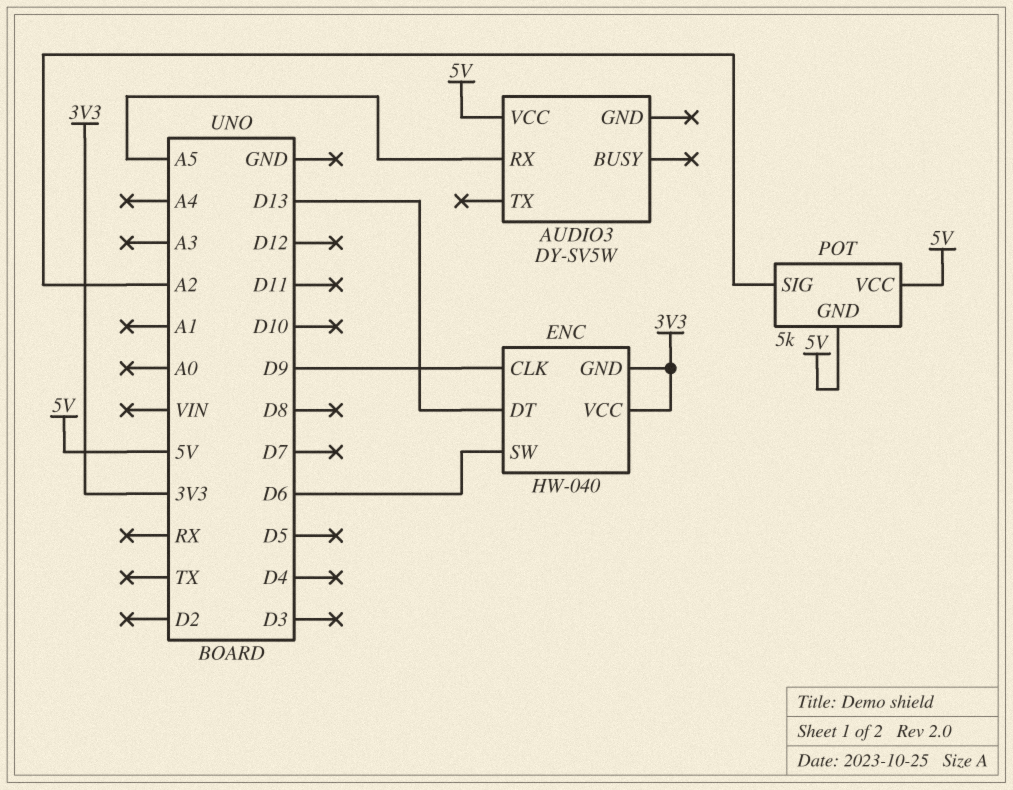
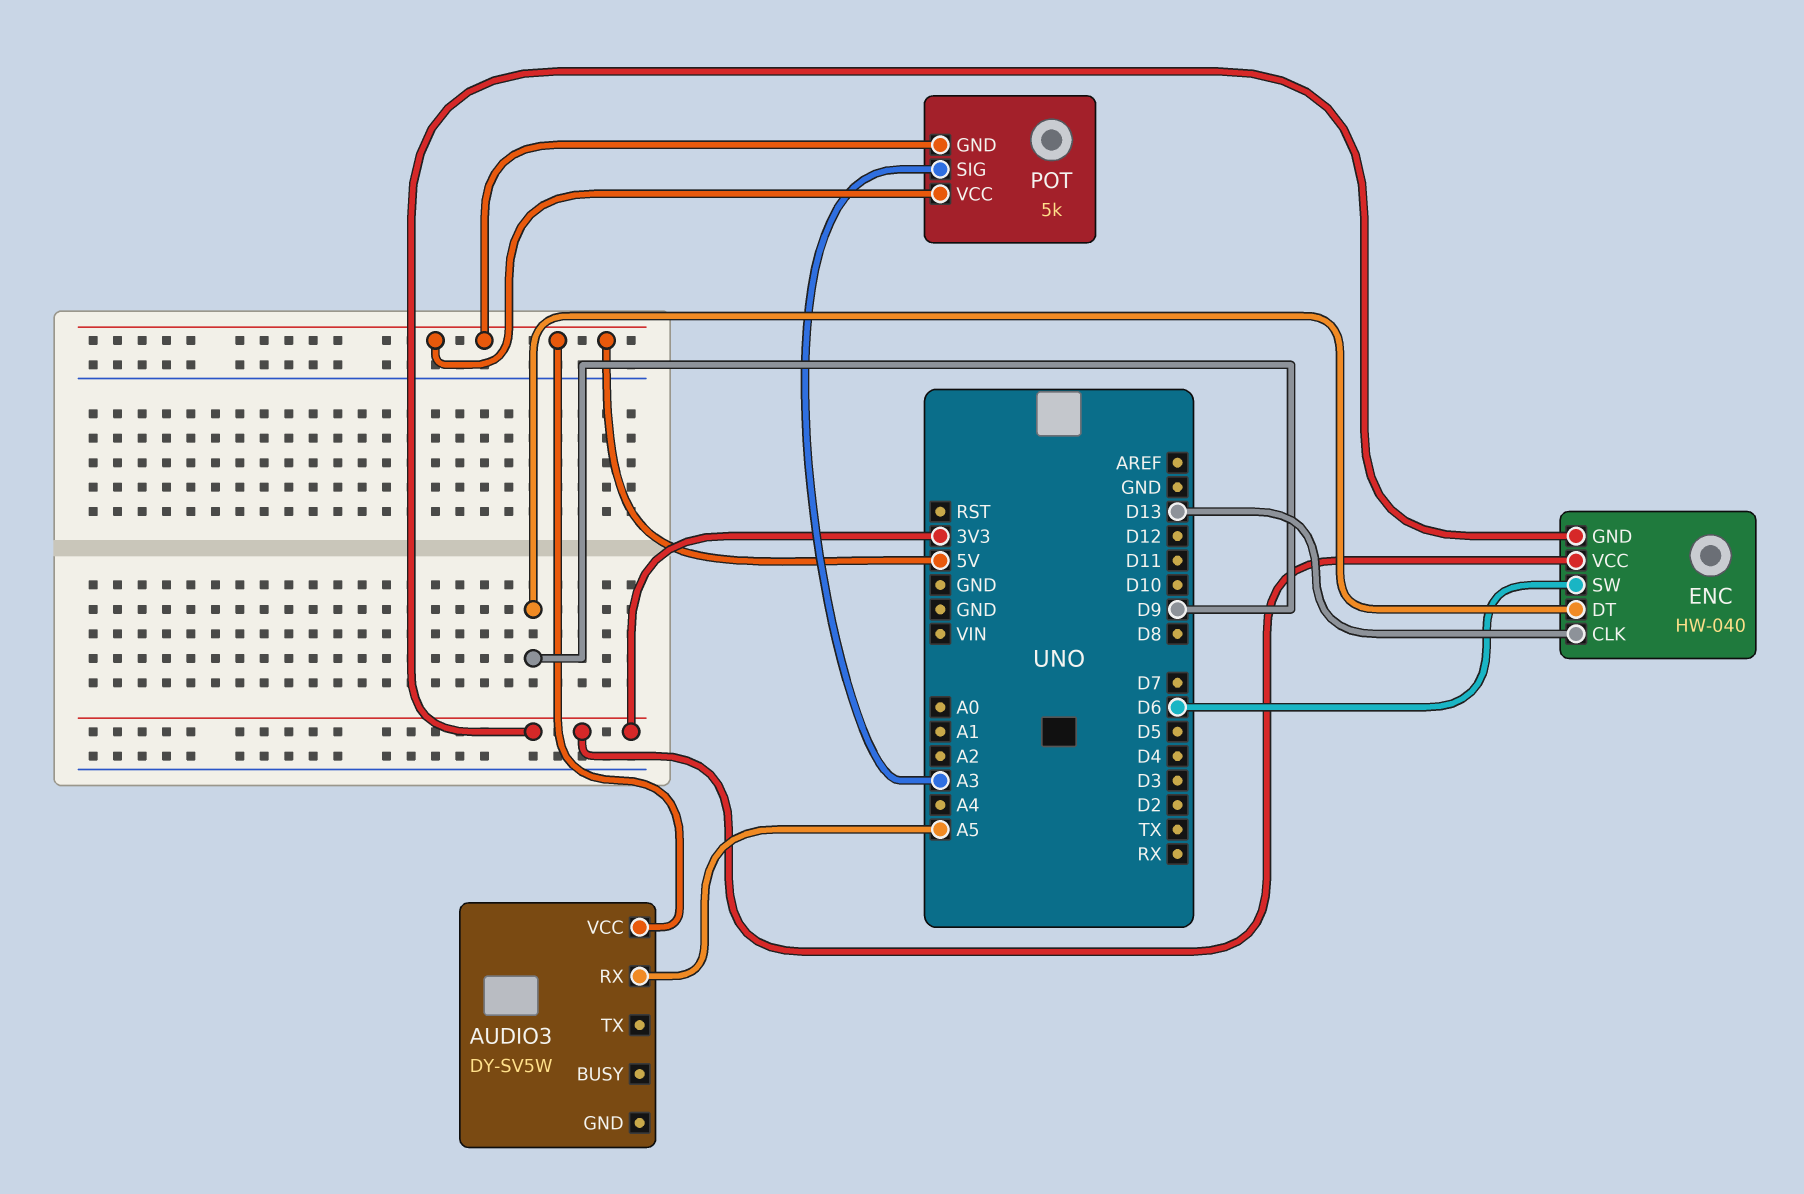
ENC pin CLK: D9 -> D13
ENC pin DT: D13 -> D9
POT pin SIG: A2 -> A3

